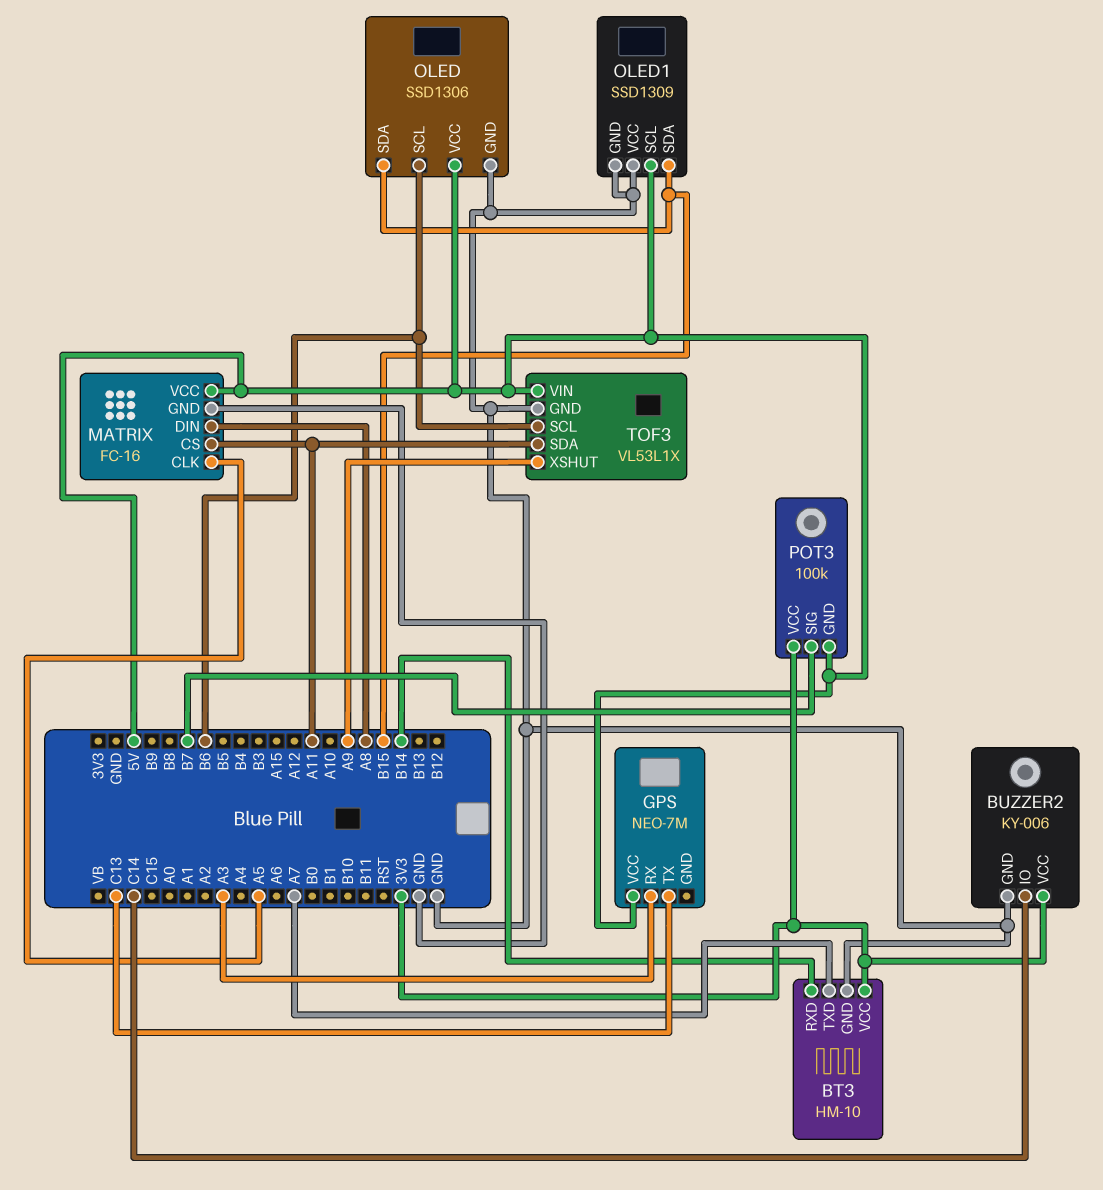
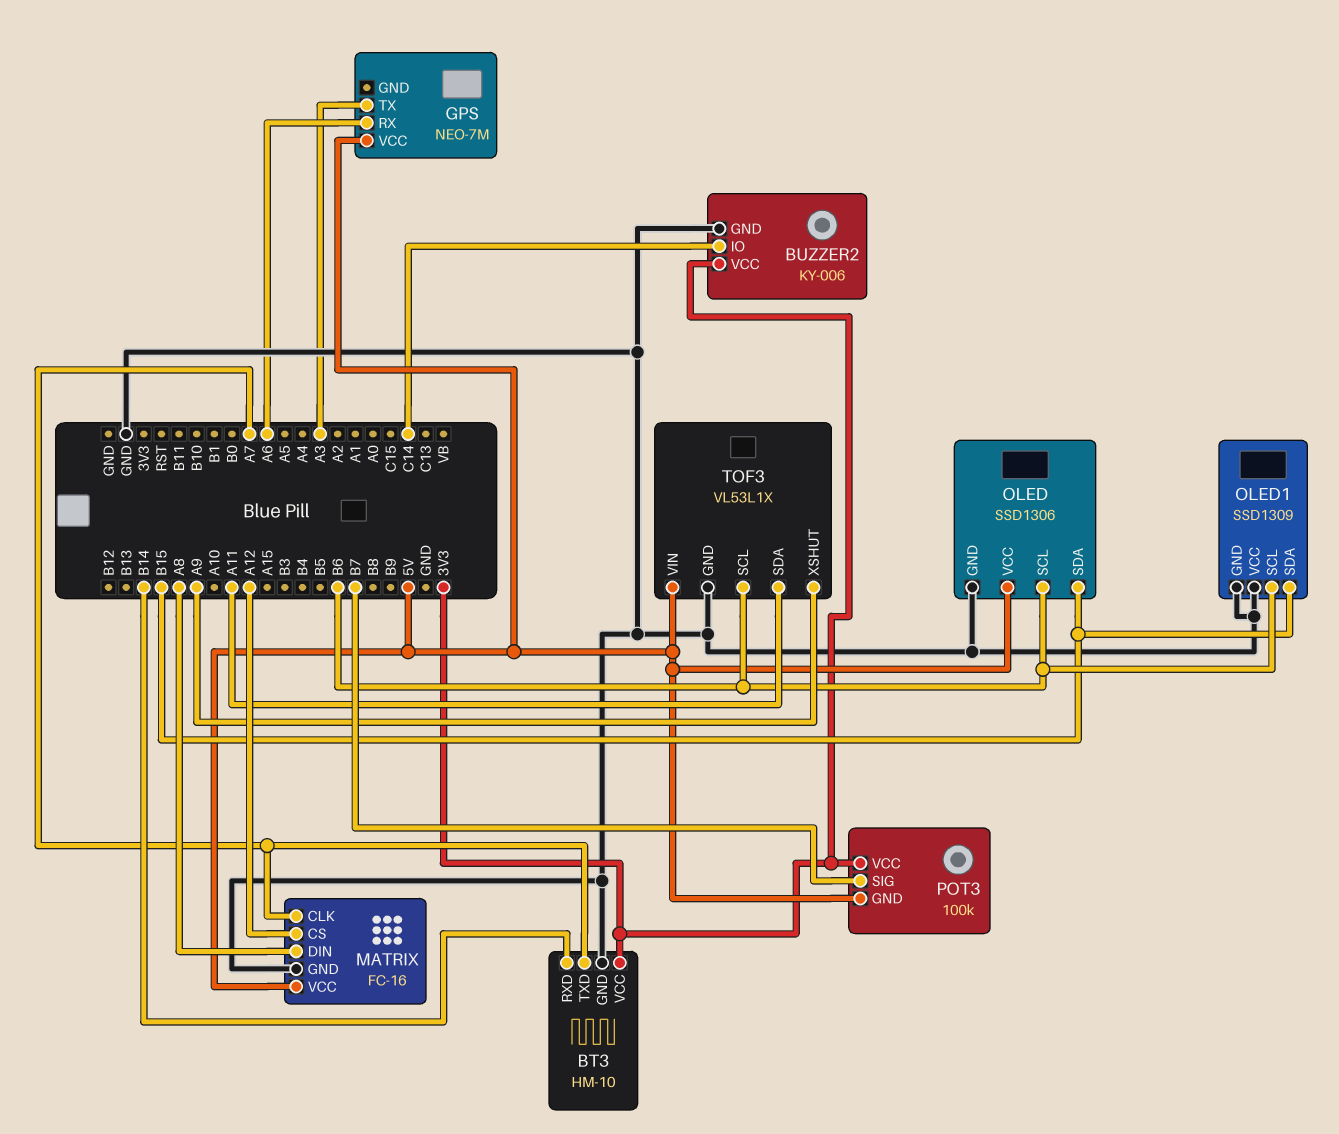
GPS pin RX: A3 -> A6
GPS pin TX: C13 -> A3
MATRIX pin CLK: A5 -> A7
MATRIX pin CS: A11 -> A12
OLED1 pin SCL: 5V -> B6

